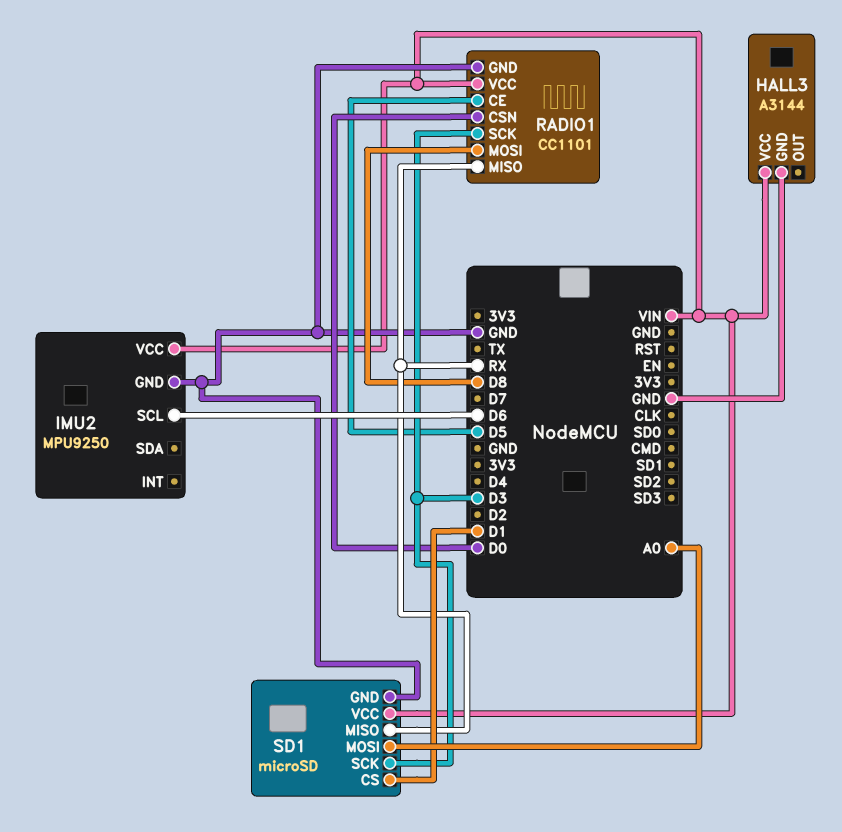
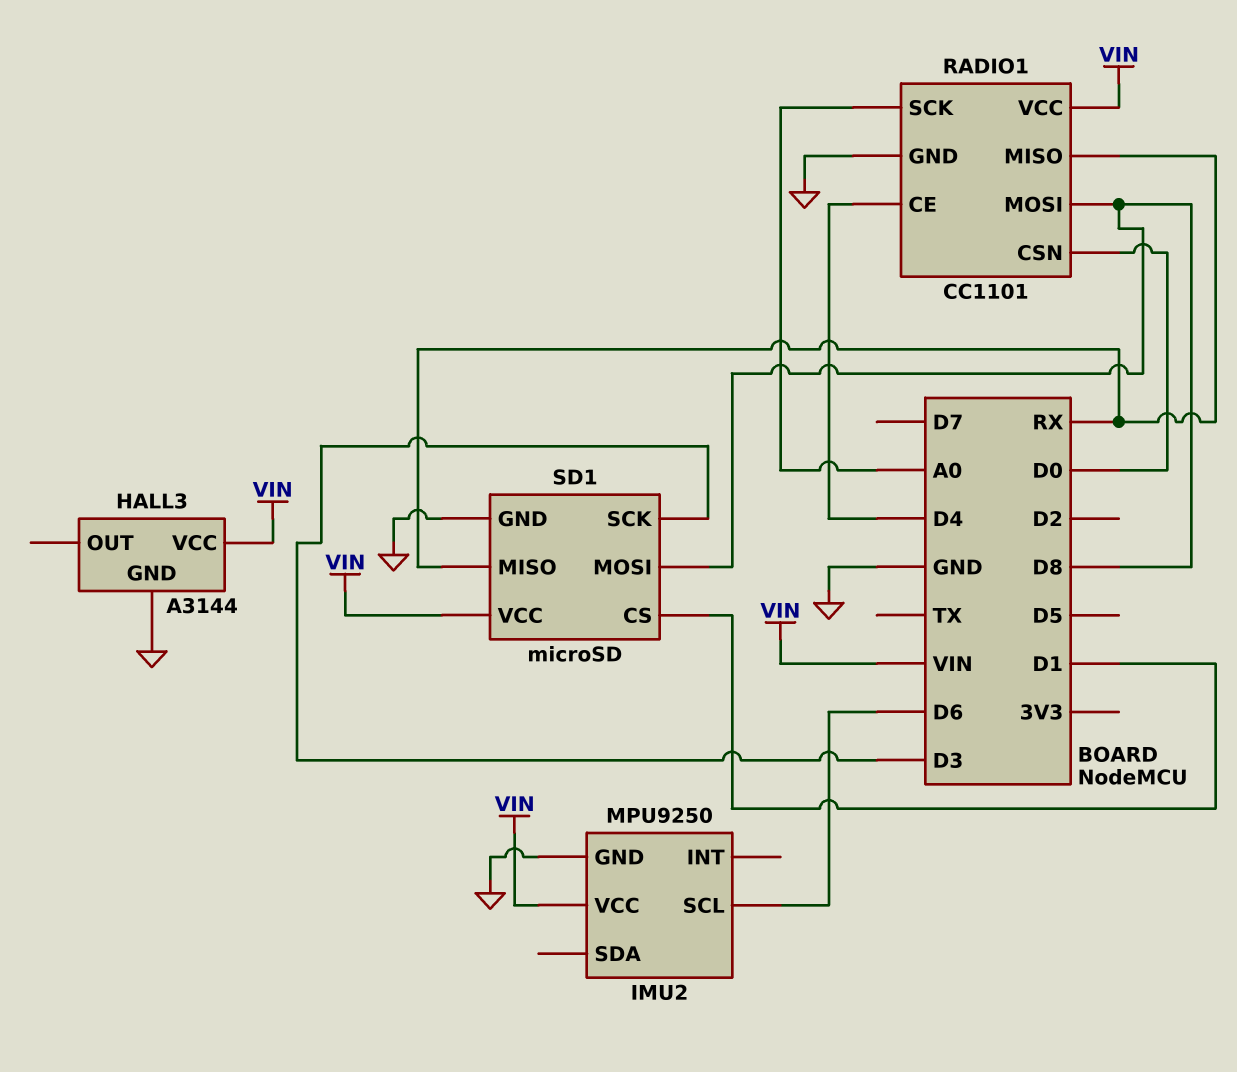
RADIO1 pin CE: D5 -> D4
RADIO1 pin SCK: D3 -> A0
SD1 pin MOSI: A0 -> D8

